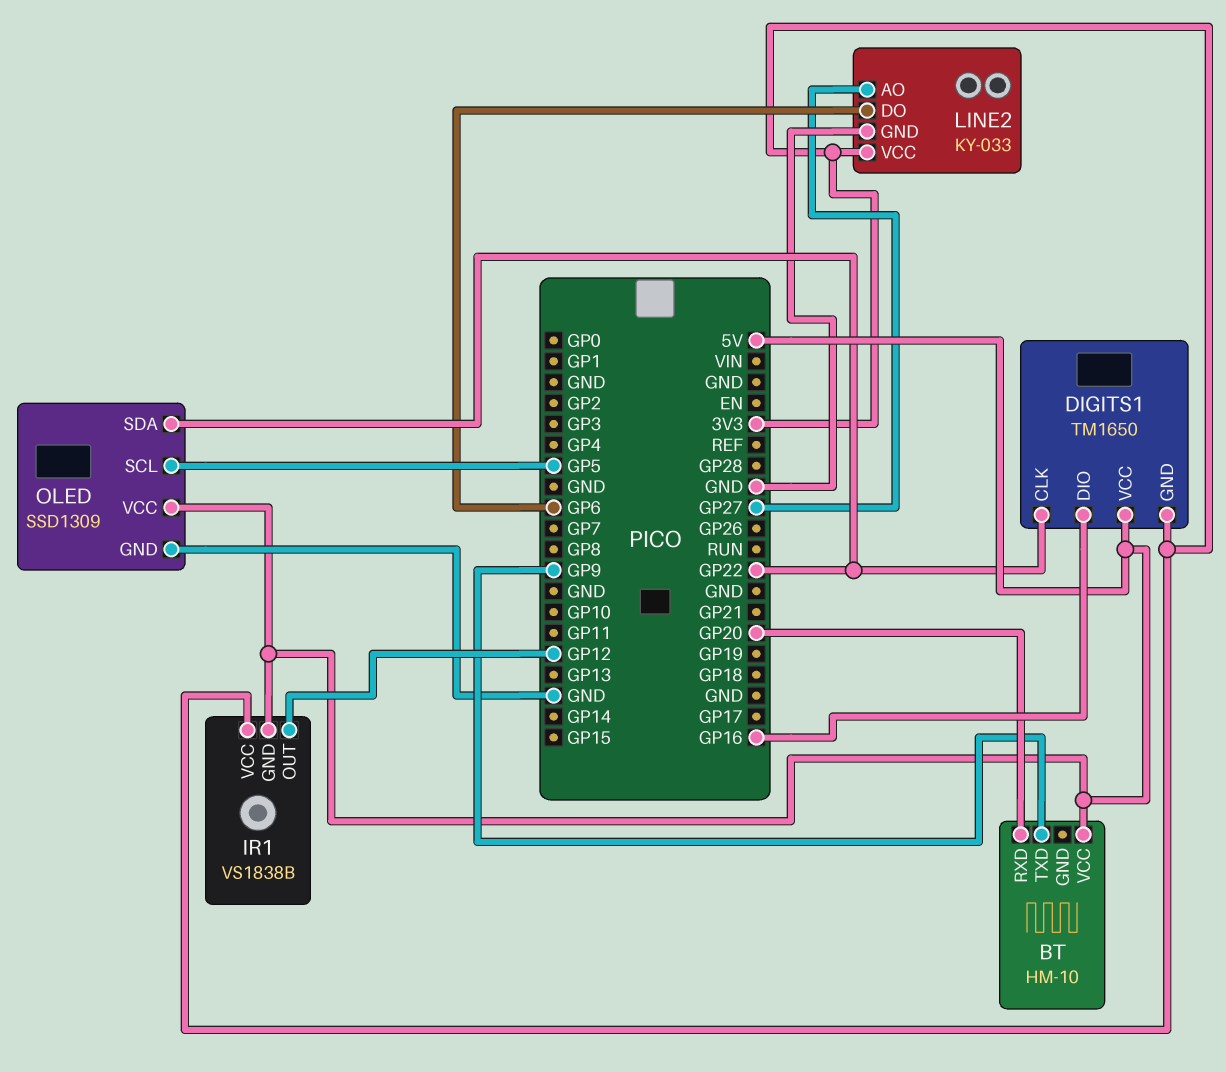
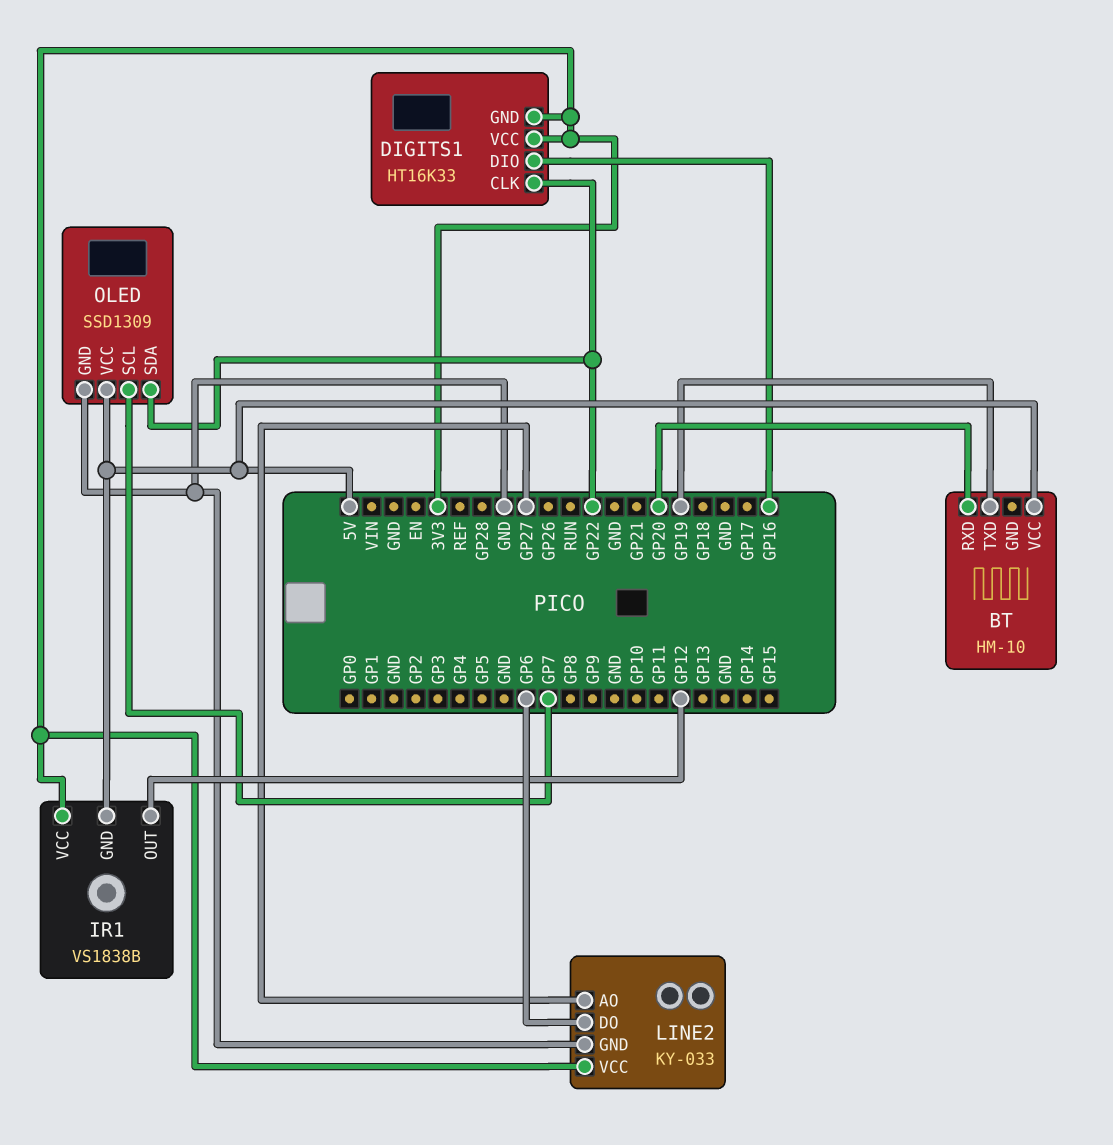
BT pin TXD: GP9 -> GP19
DIGITS1: TM1650 -> HT16K33
DIGITS1 pin VCC: 5V -> 3V3
OLED pin SCL: GP5 -> GP7

